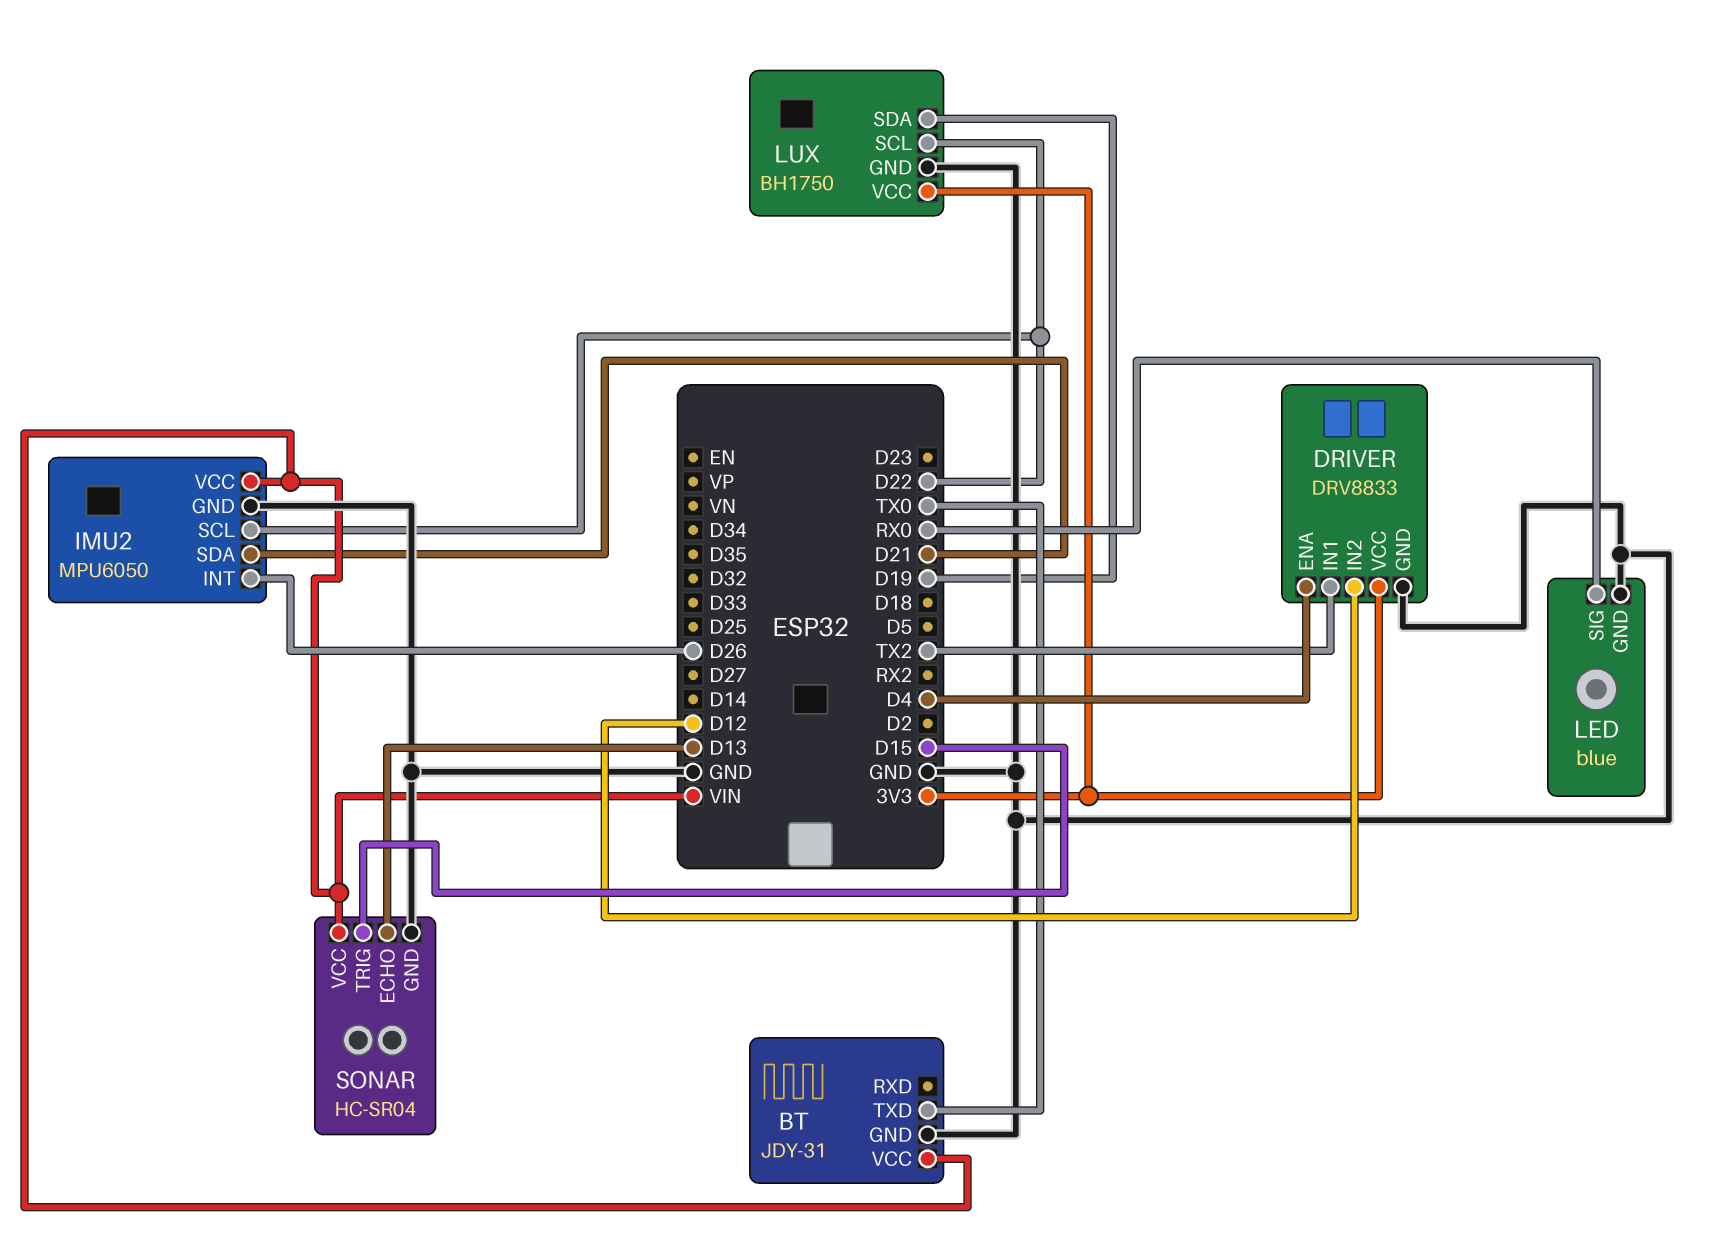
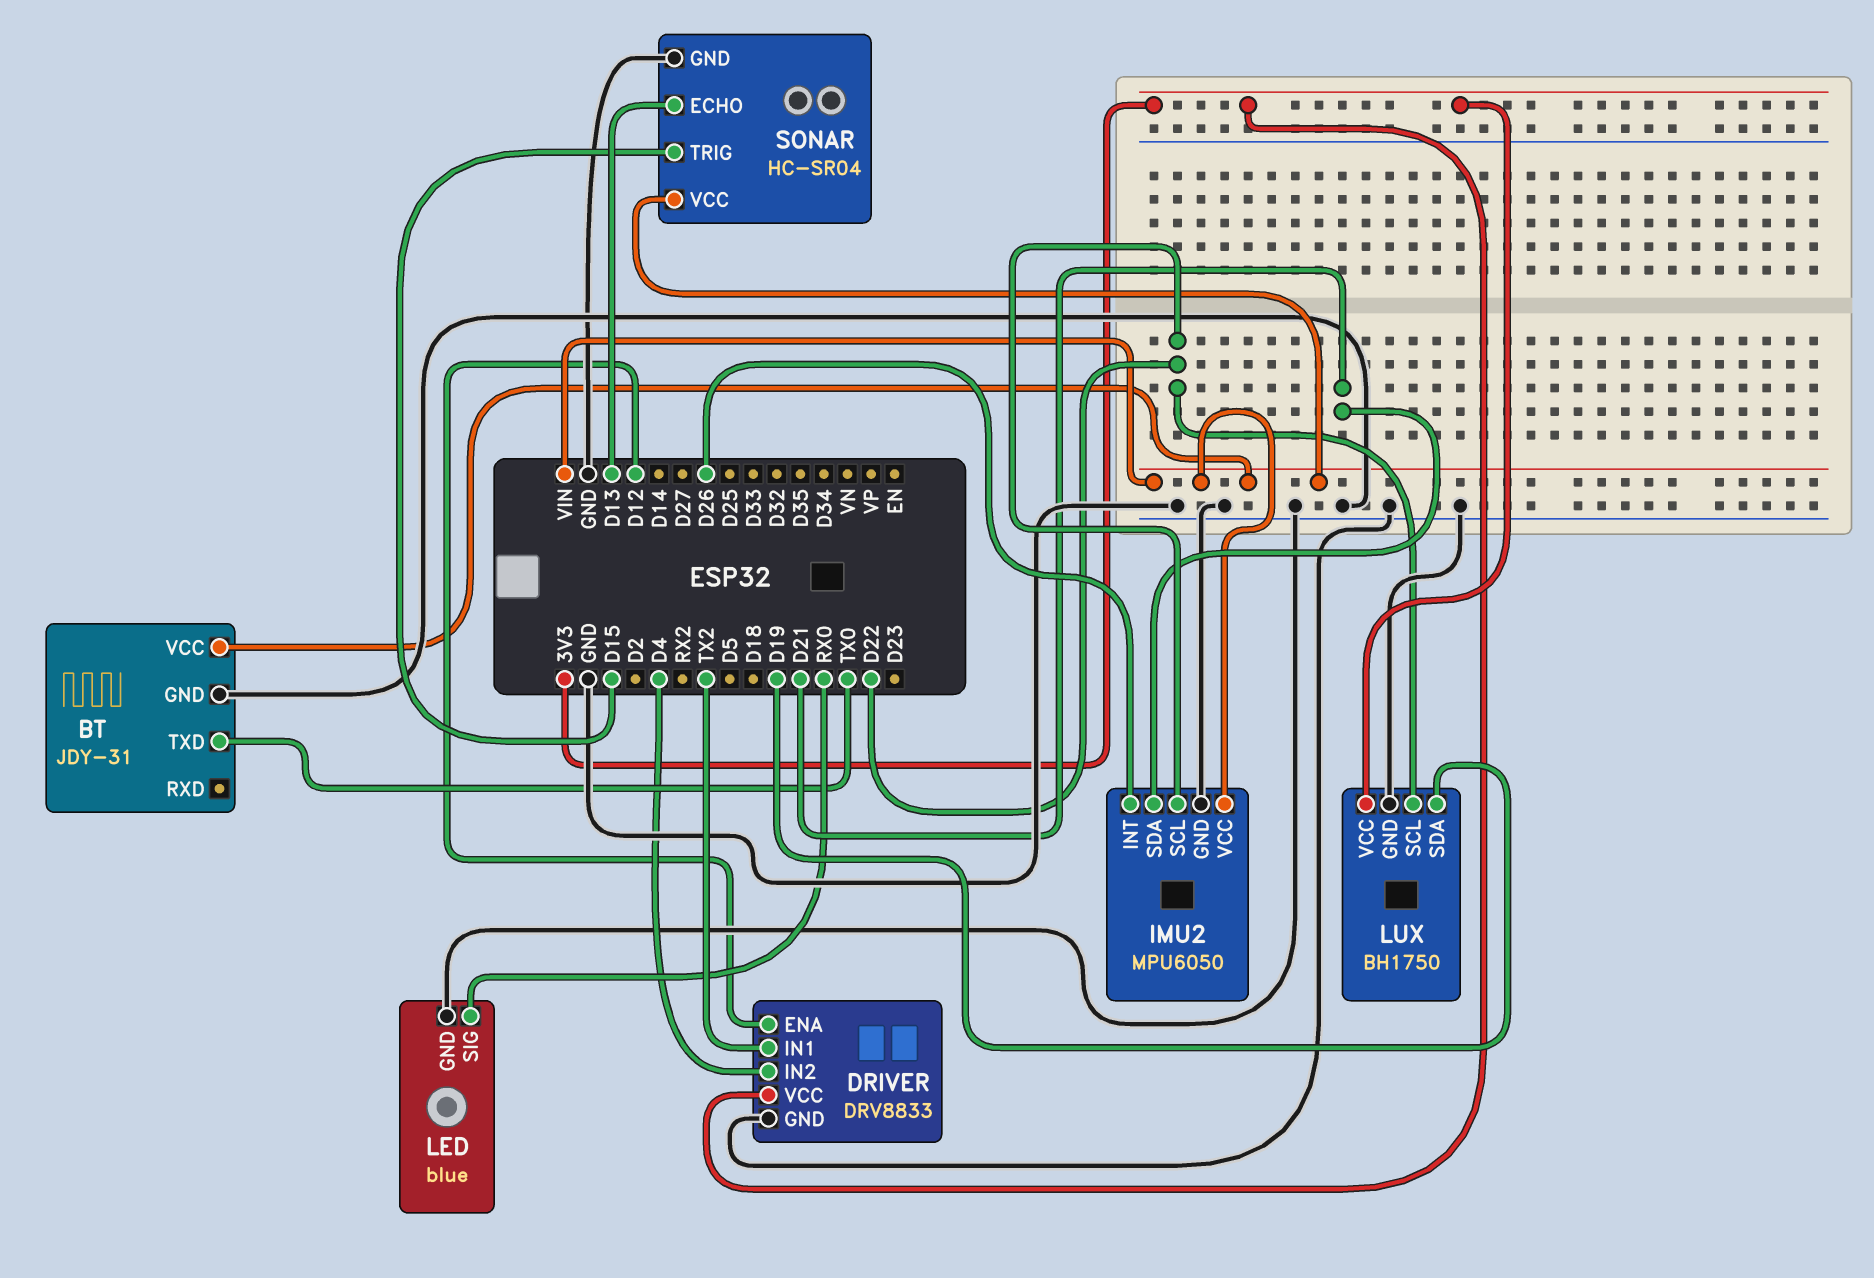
DRIVER pin ENA: D4 -> D12
DRIVER pin IN2: D12 -> D4

